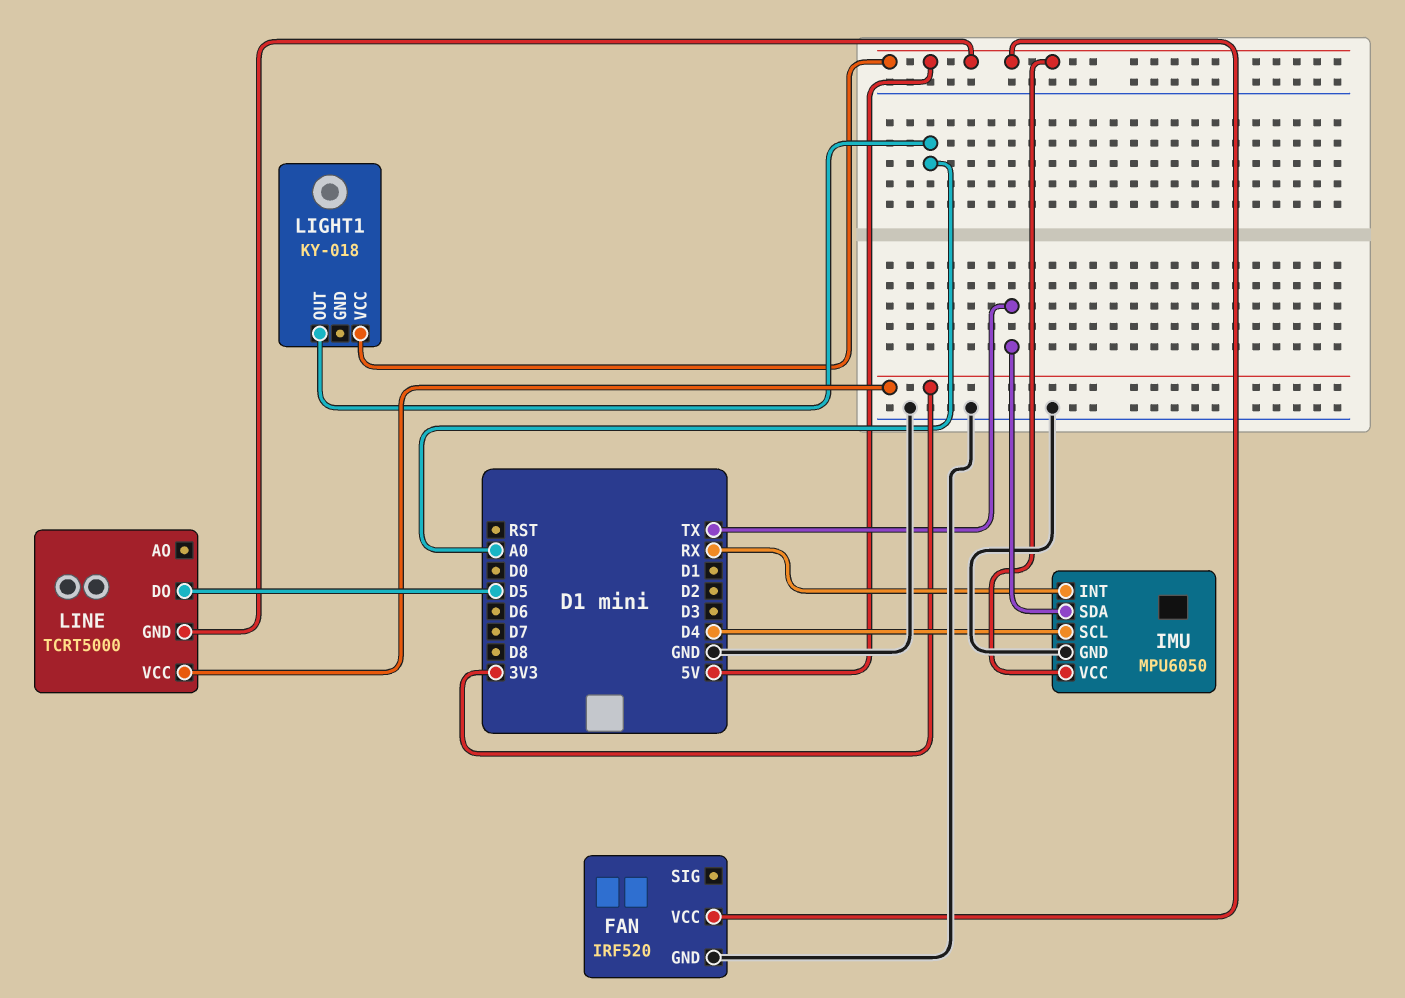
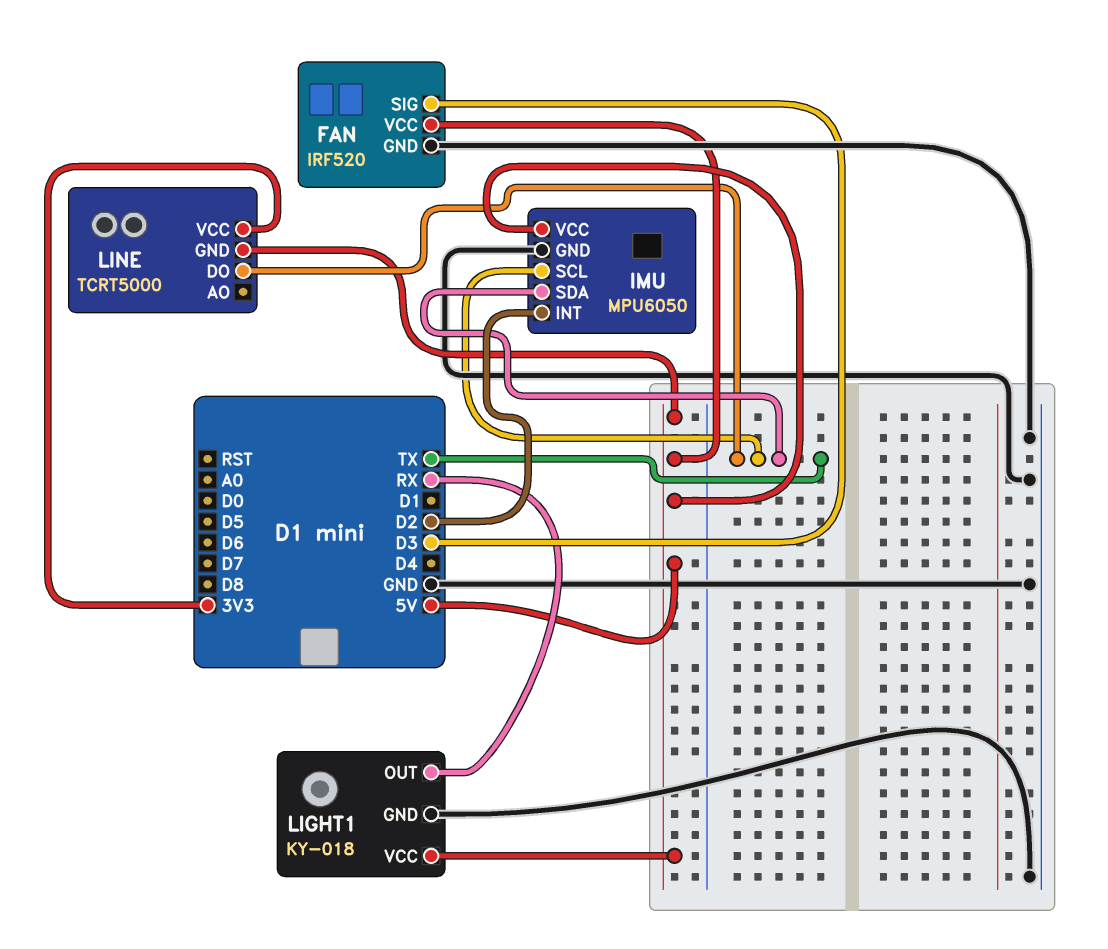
FAN pin SIG: none -> D3
IMU pin INT: RX -> D2
IMU pin SCL: D4 -> TX
LIGHT1 pin GND: none -> GND
LIGHT1 pin OUT: A0 -> RX
LINE pin DO: D5 -> TX

